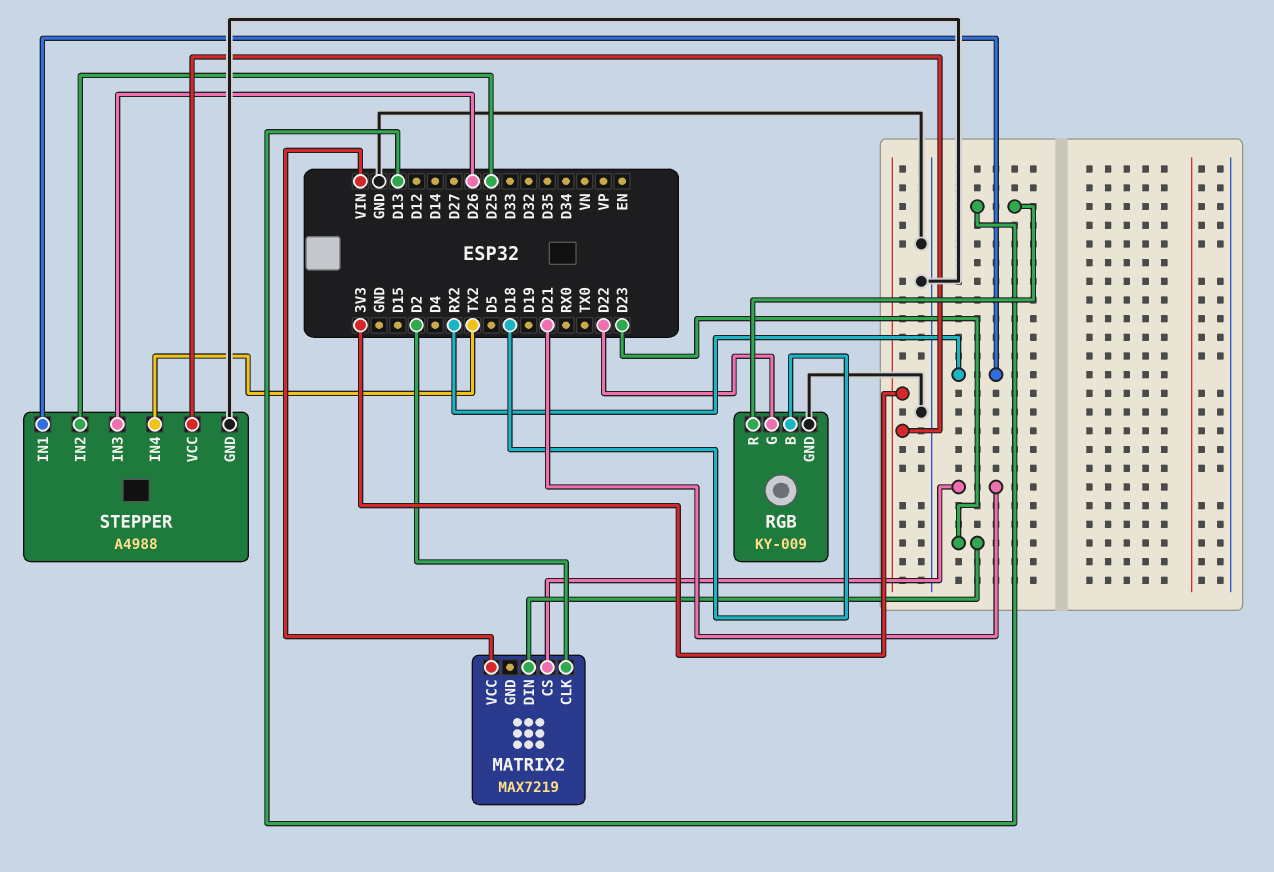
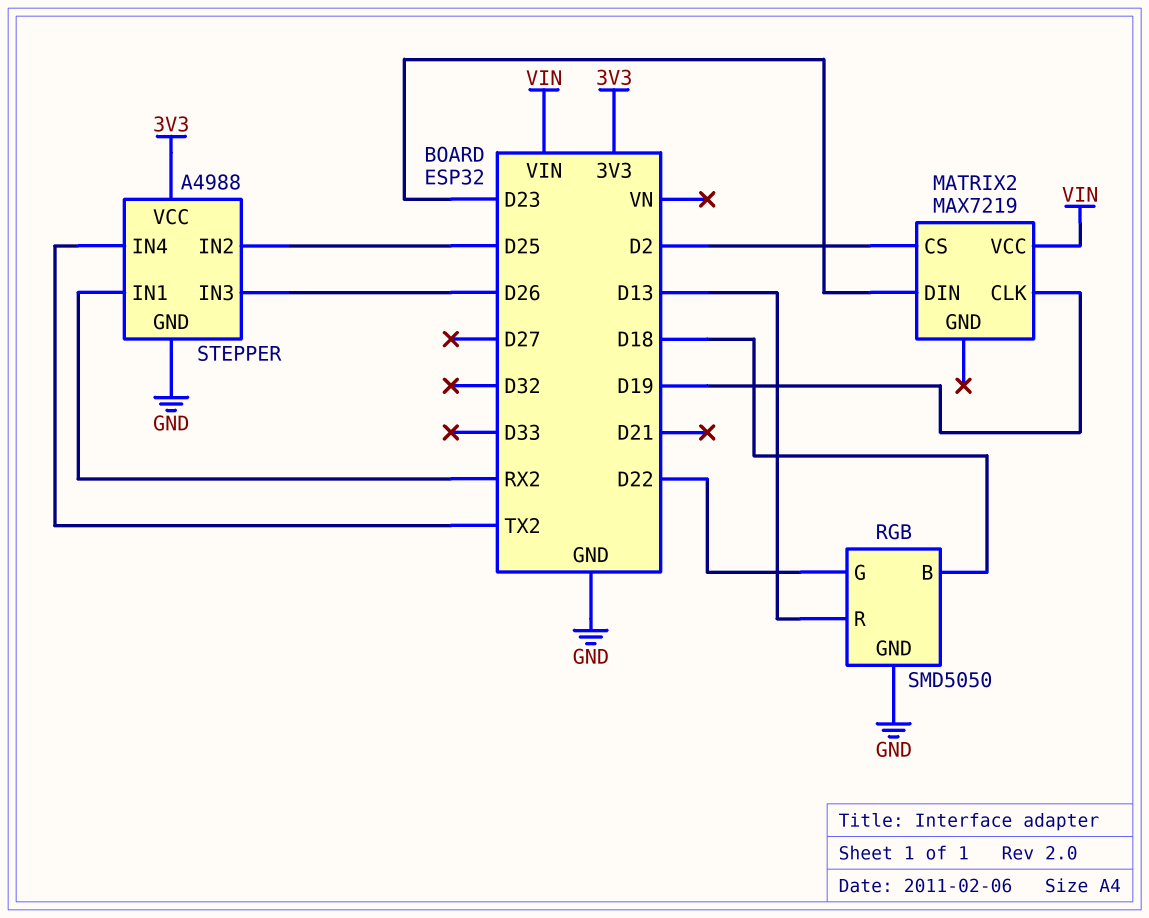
MATRIX2 pin CLK: D2 -> D19
MATRIX2 pin CS: D21 -> D2
RGB: KY-009 -> SMD5050

